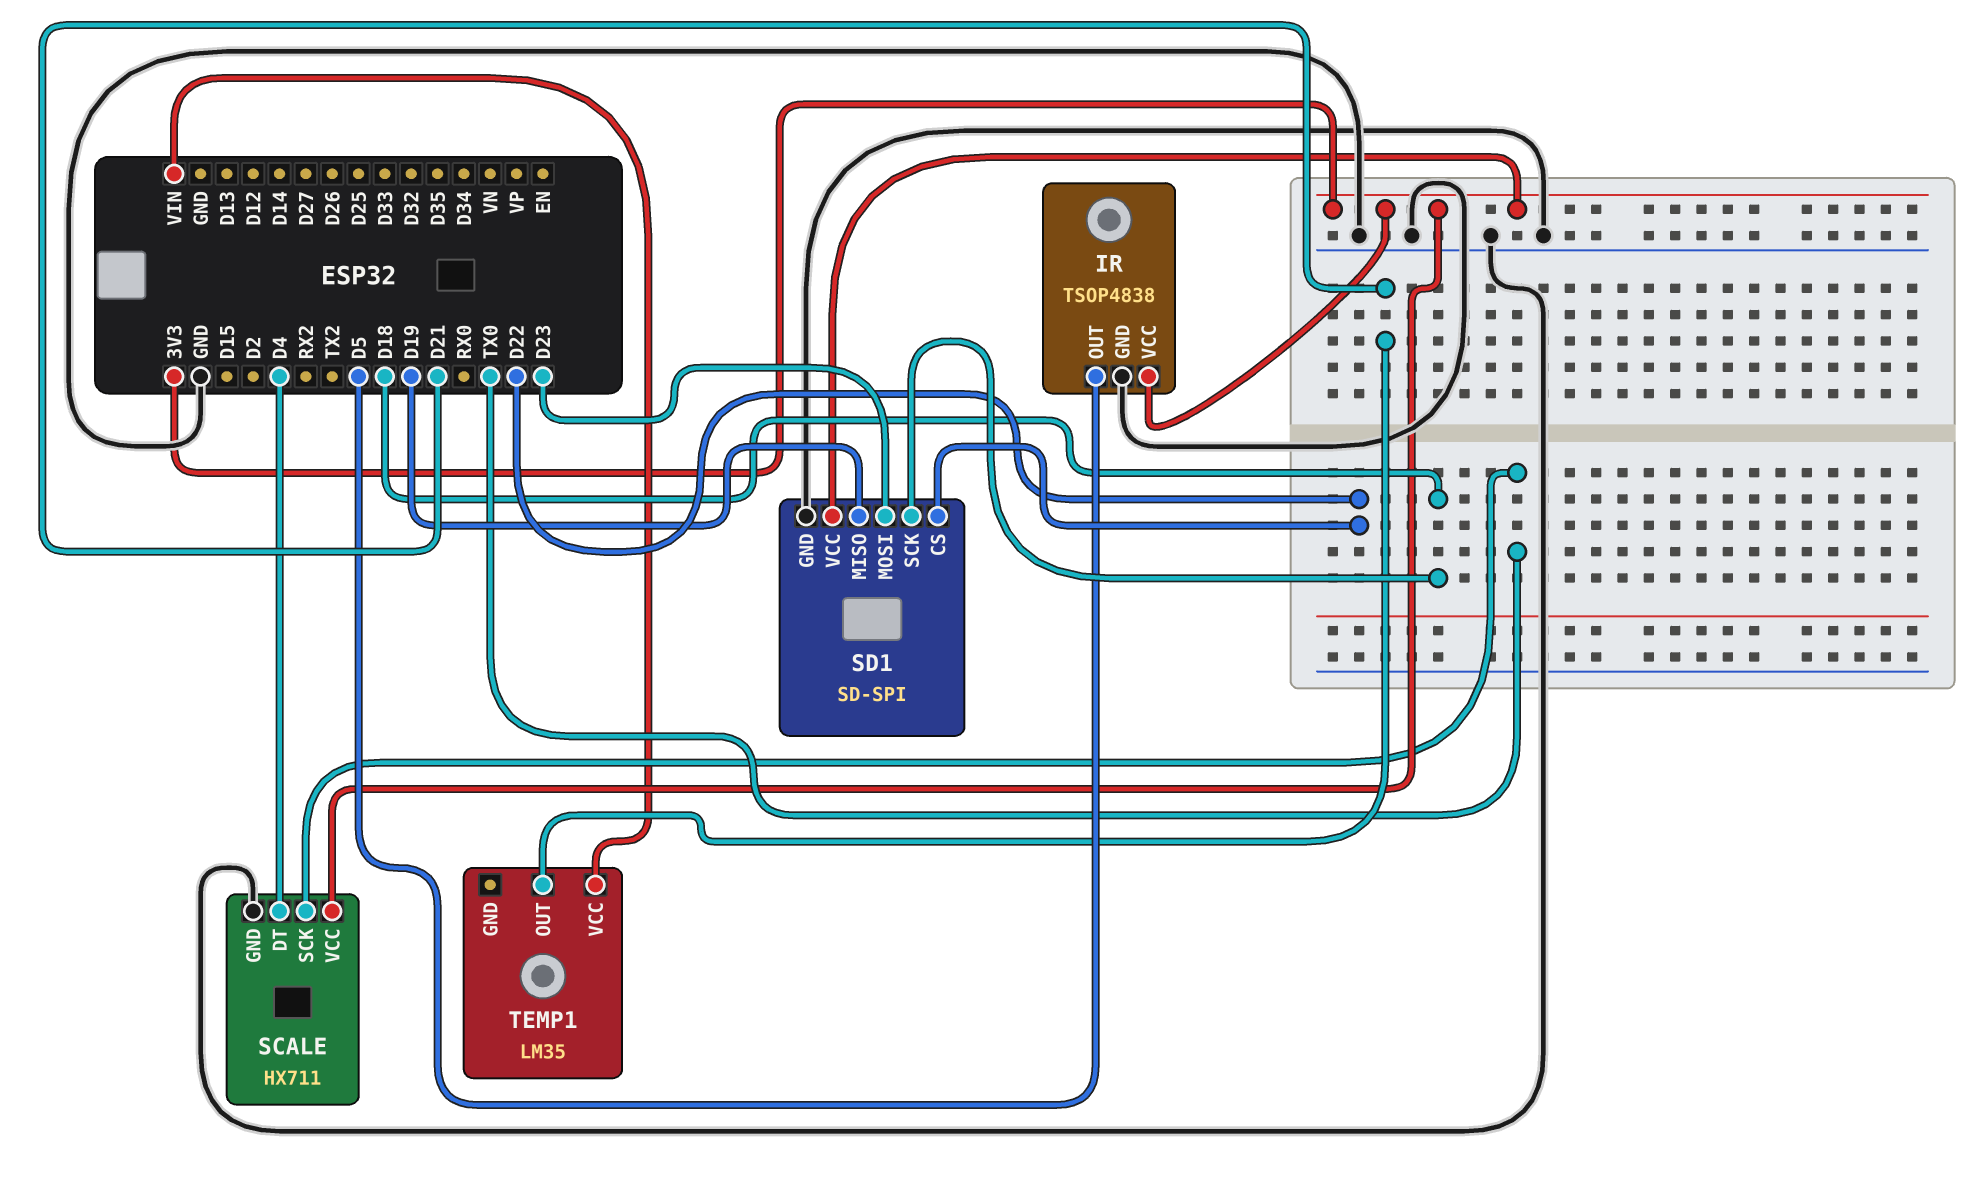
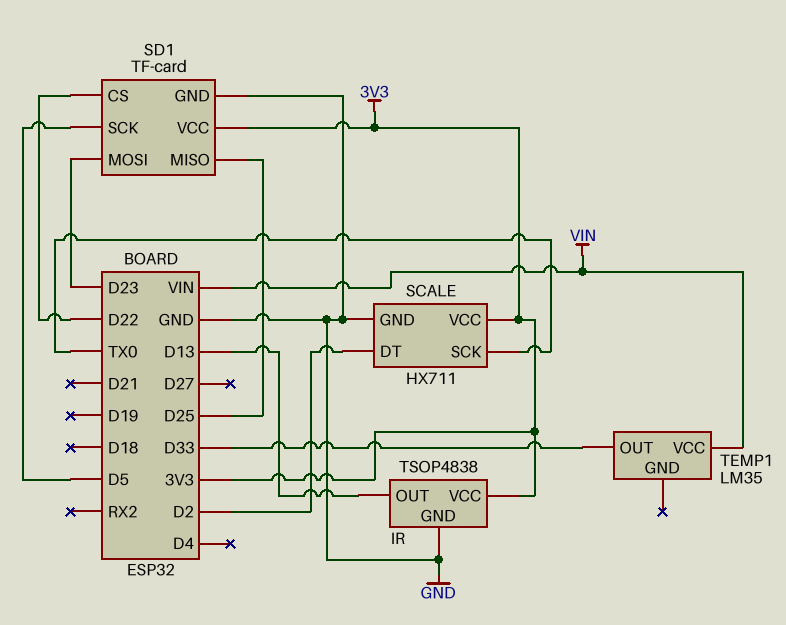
IR pin OUT: D5 -> D13
SCALE pin DT: D4 -> D2
SD1: SD-SPI -> TF-card
SD1 pin MISO: D19 -> D25
SD1 pin SCK: D18 -> D5
TEMP1 pin OUT: D21 -> D33

